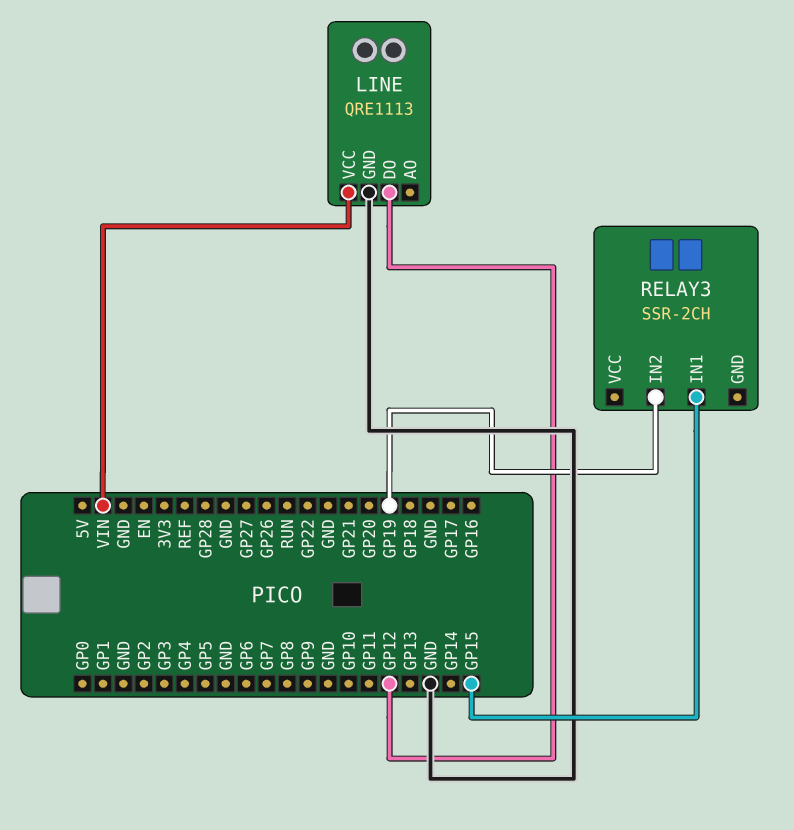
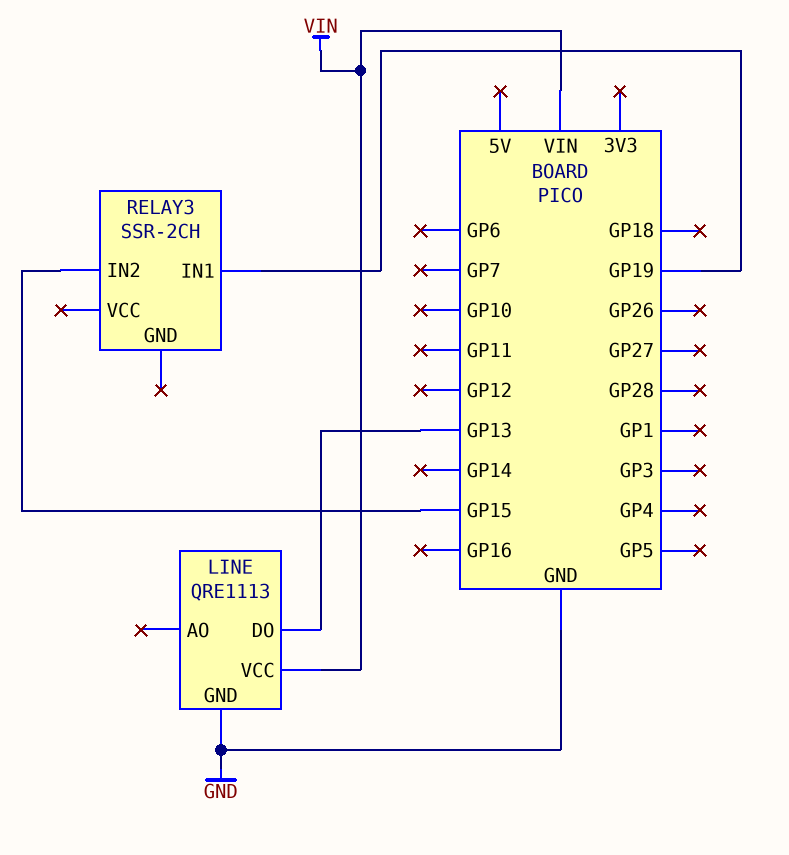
LINE pin DO: GP12 -> GP13
RELAY3 pin IN1: GP15 -> GP19
RELAY3 pin IN2: GP19 -> GP15

